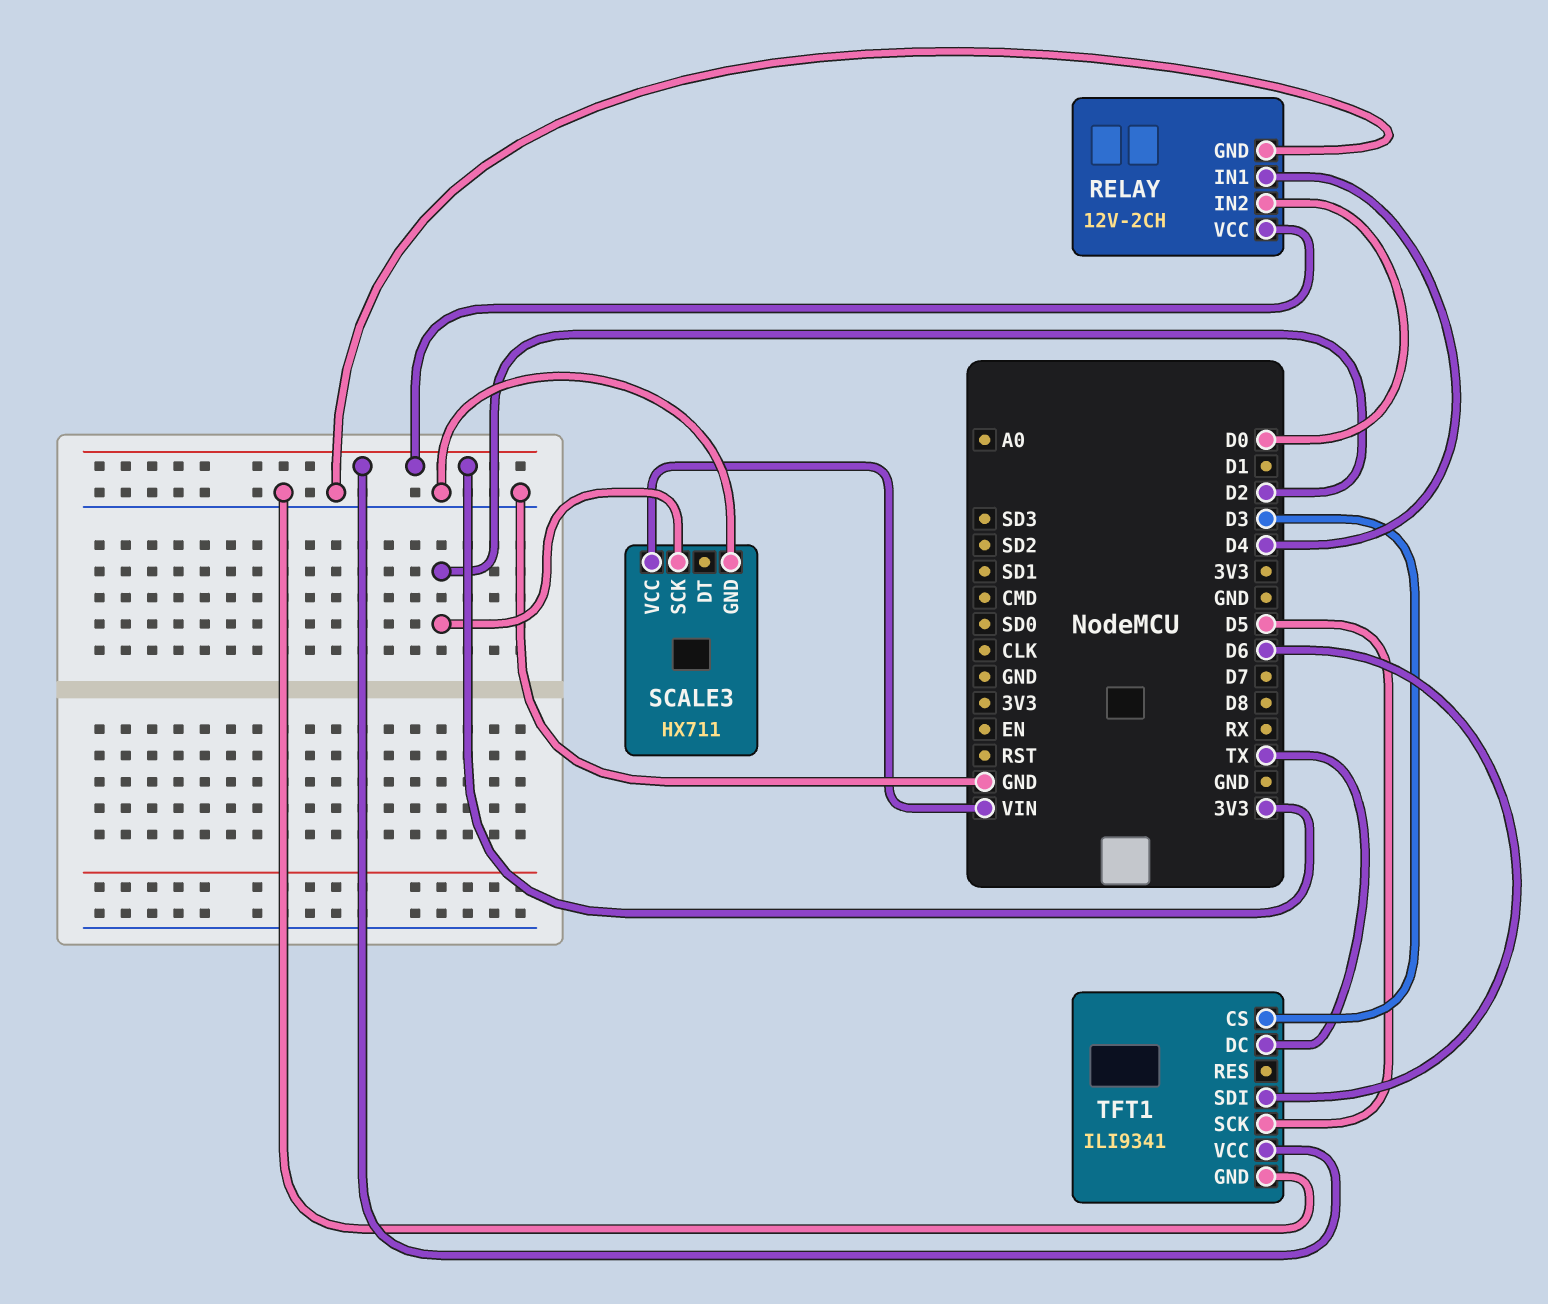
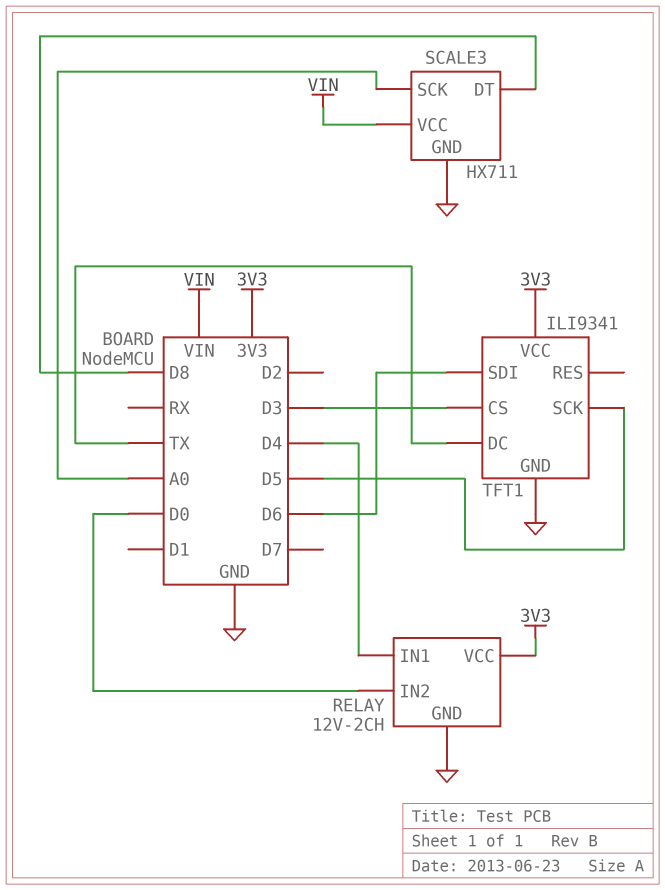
SCALE3 pin DT: none -> D8
SCALE3 pin SCK: D2 -> A0

